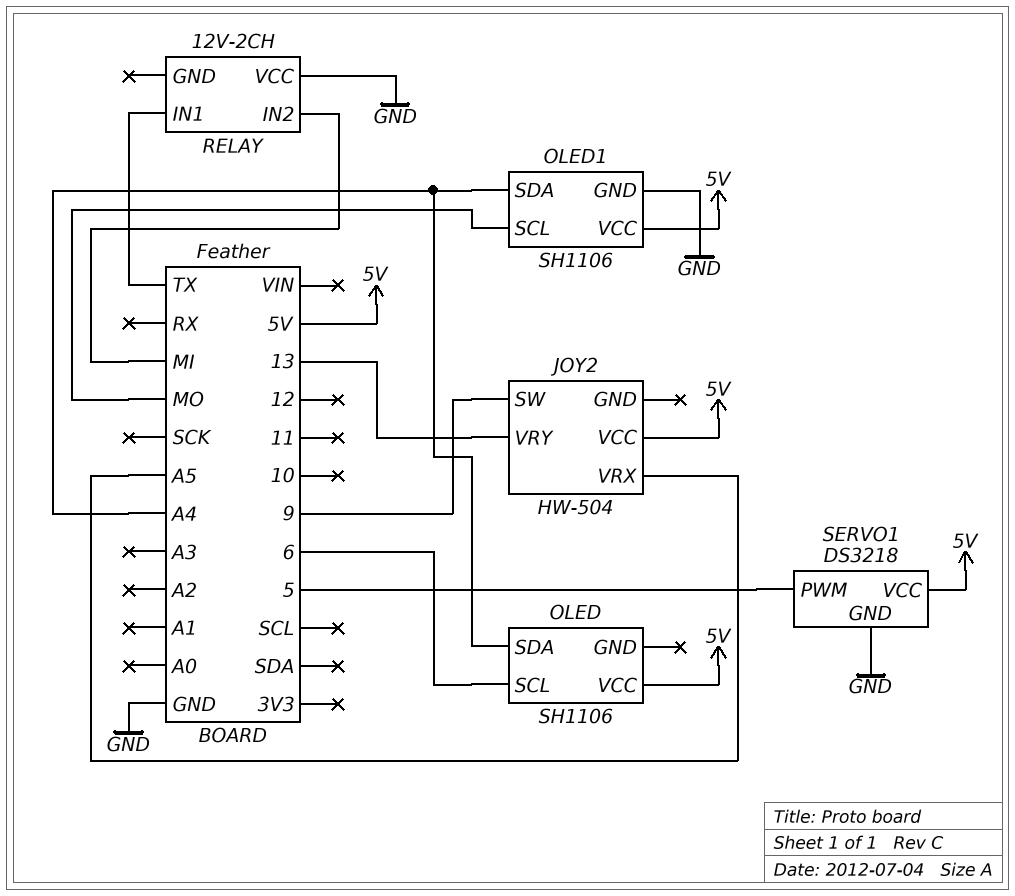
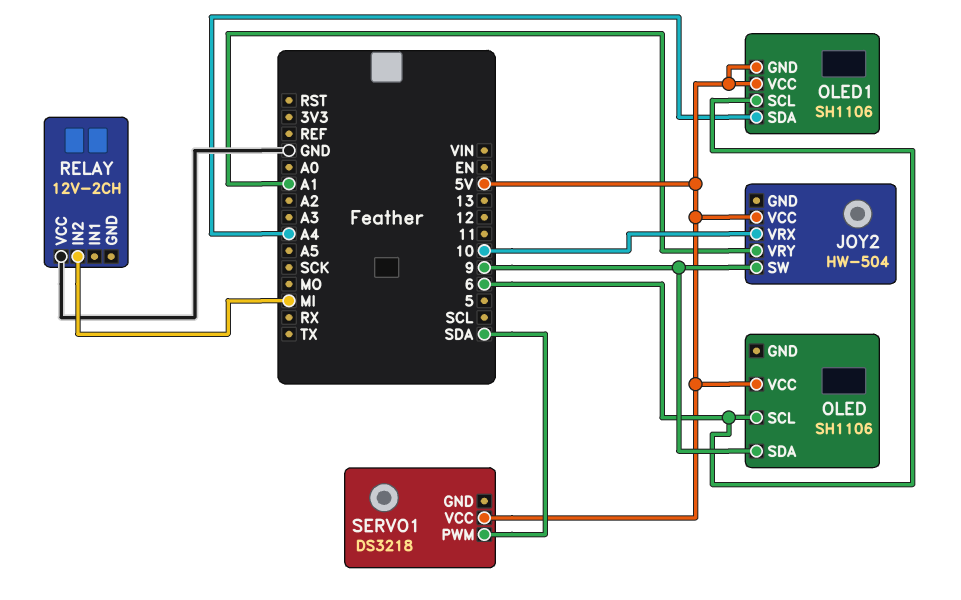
JOY2 pin VRX: A5 -> 10
JOY2 pin VRY: 13 -> A1
OLED pin SDA: A4 -> 9
OLED1 pin GND: GND -> 5V
OLED1 pin SCL: MO -> 6
RELAY pin IN1: TX -> none
SERVO1 pin GND: GND -> none
SERVO1 pin PWM: 5 -> SDA

